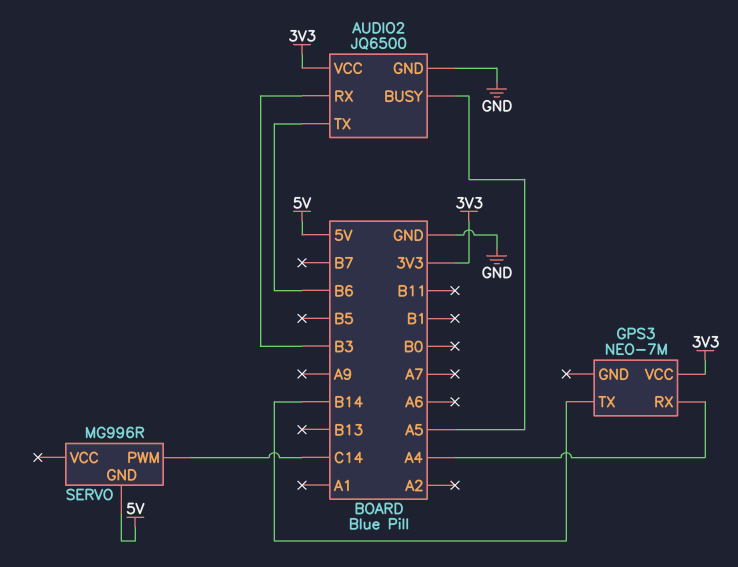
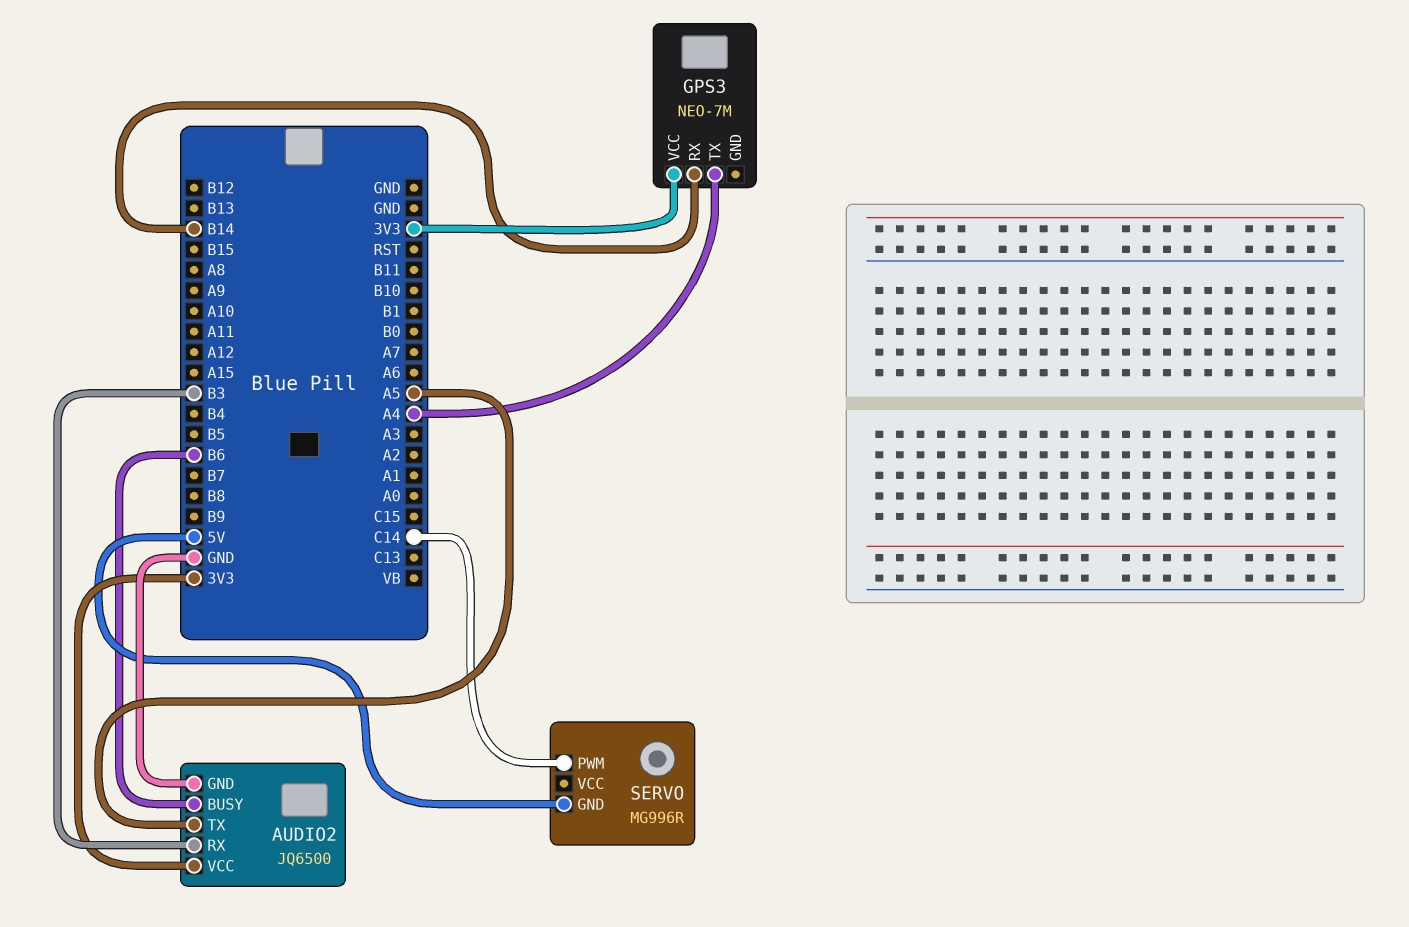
AUDIO2 pin BUSY: A5 -> B6
AUDIO2 pin TX: B6 -> A5
GPS3 pin RX: A4 -> B14
GPS3 pin TX: B14 -> A4

